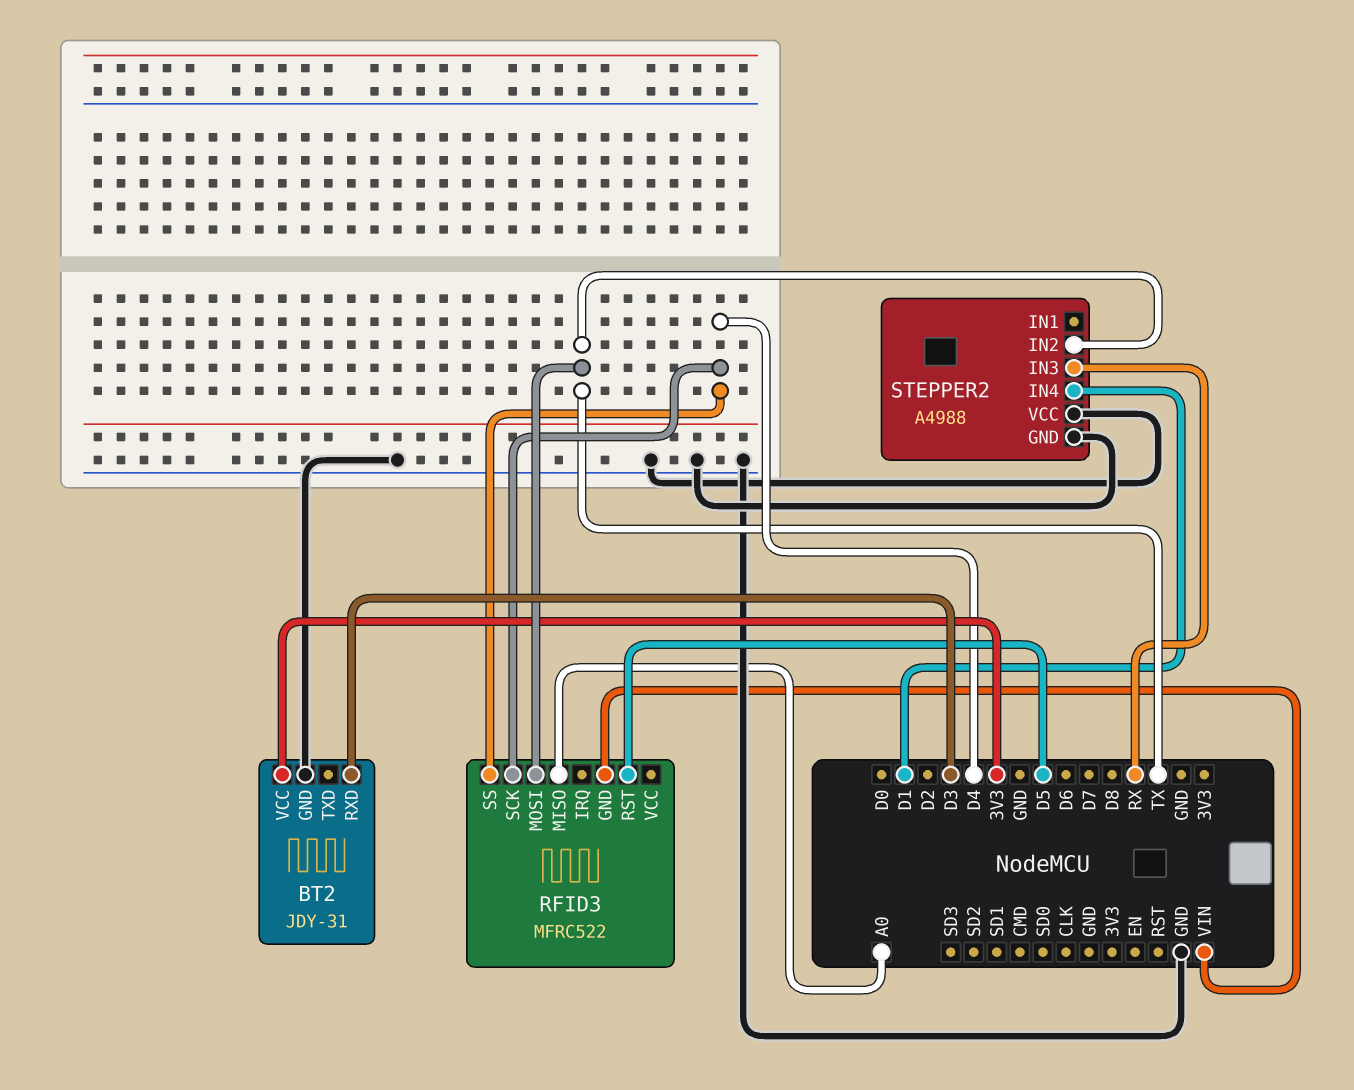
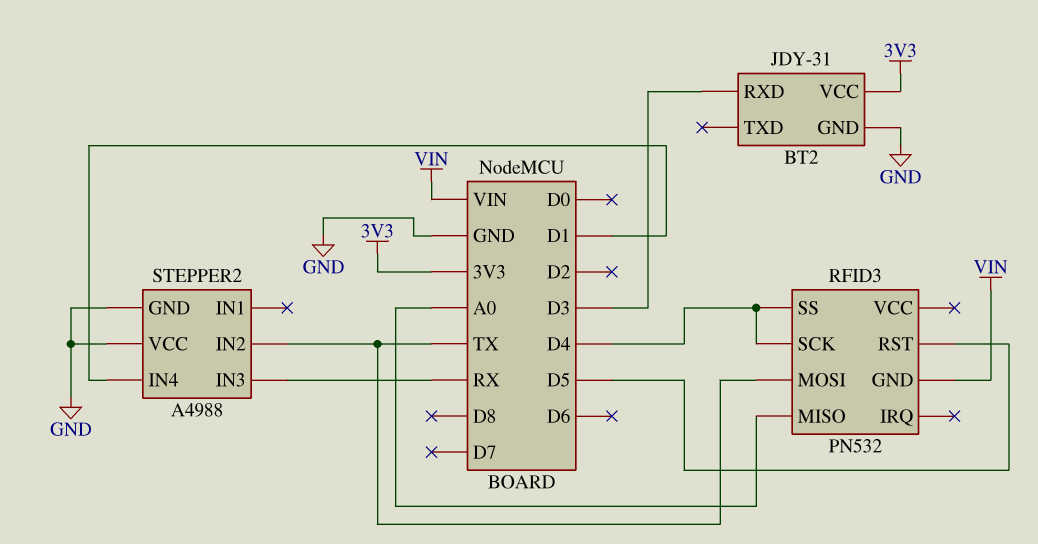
RFID3: MFRC522 -> PN532

